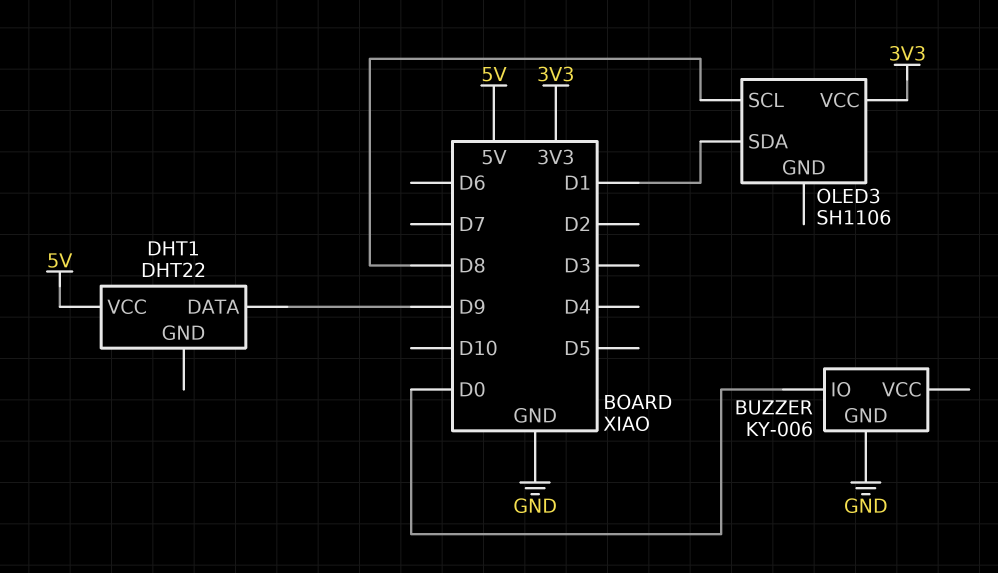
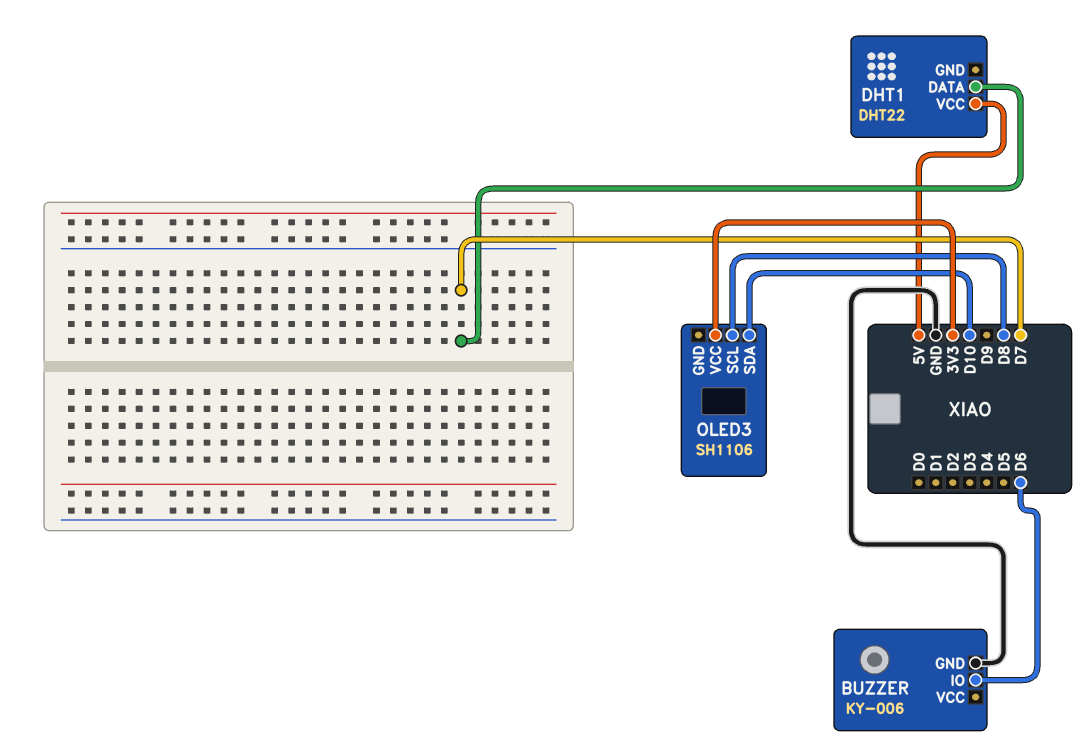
BUZZER pin IO: D0 -> D6
DHT1 pin DATA: D9 -> D7
OLED3 pin SDA: D1 -> D10

